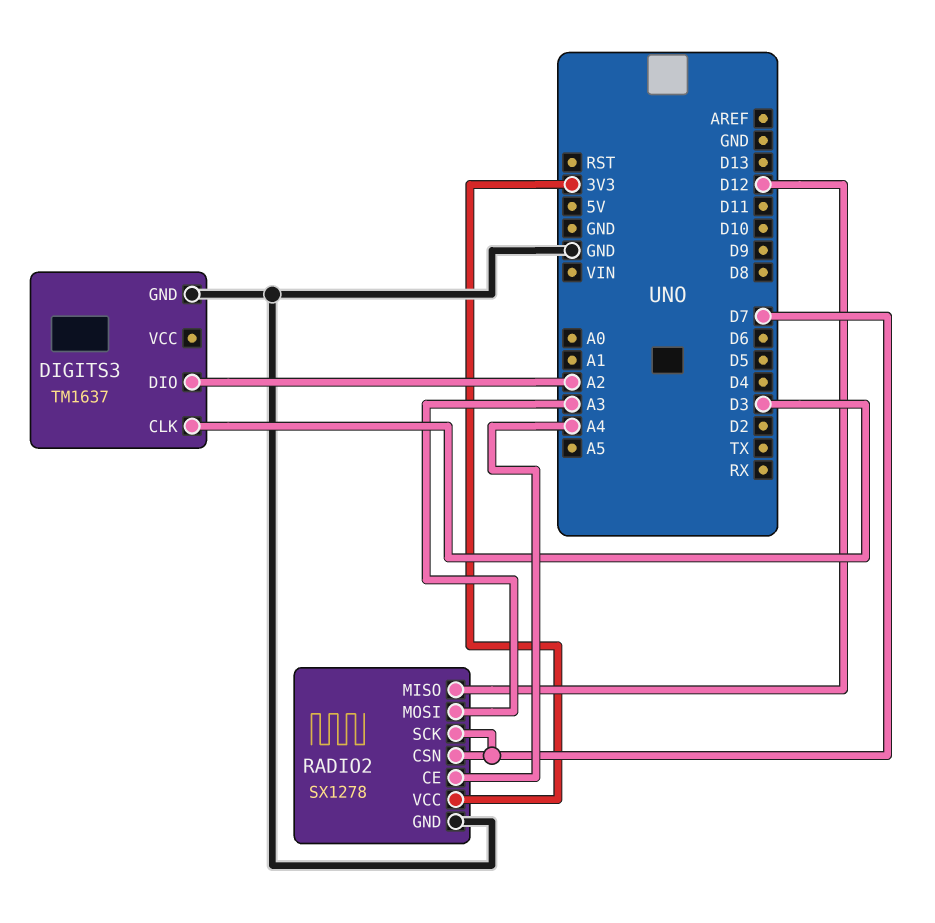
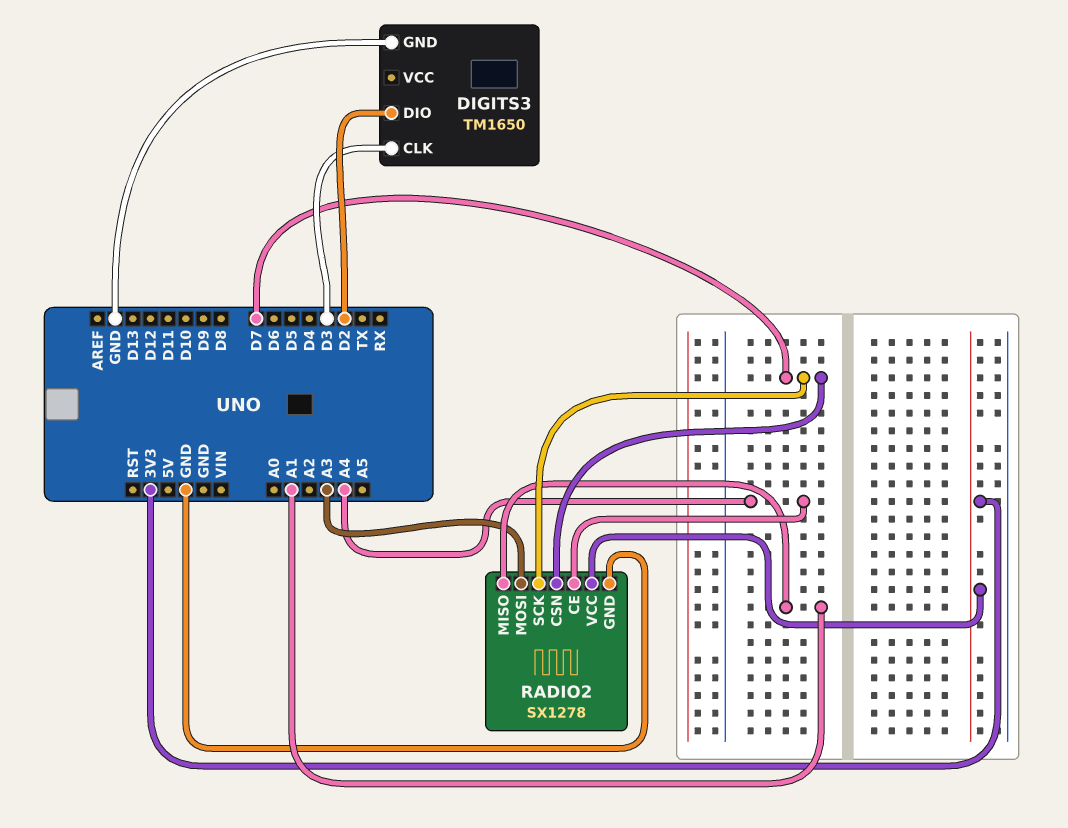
DIGITS3: TM1637 -> TM1650
DIGITS3 pin DIO: A2 -> D2
RADIO2 pin MISO: D12 -> A1

